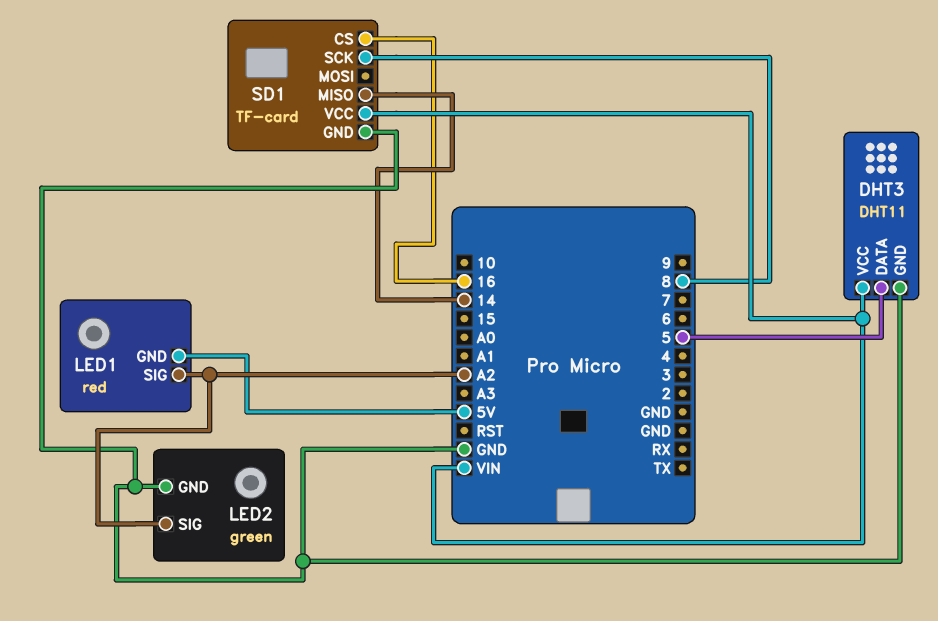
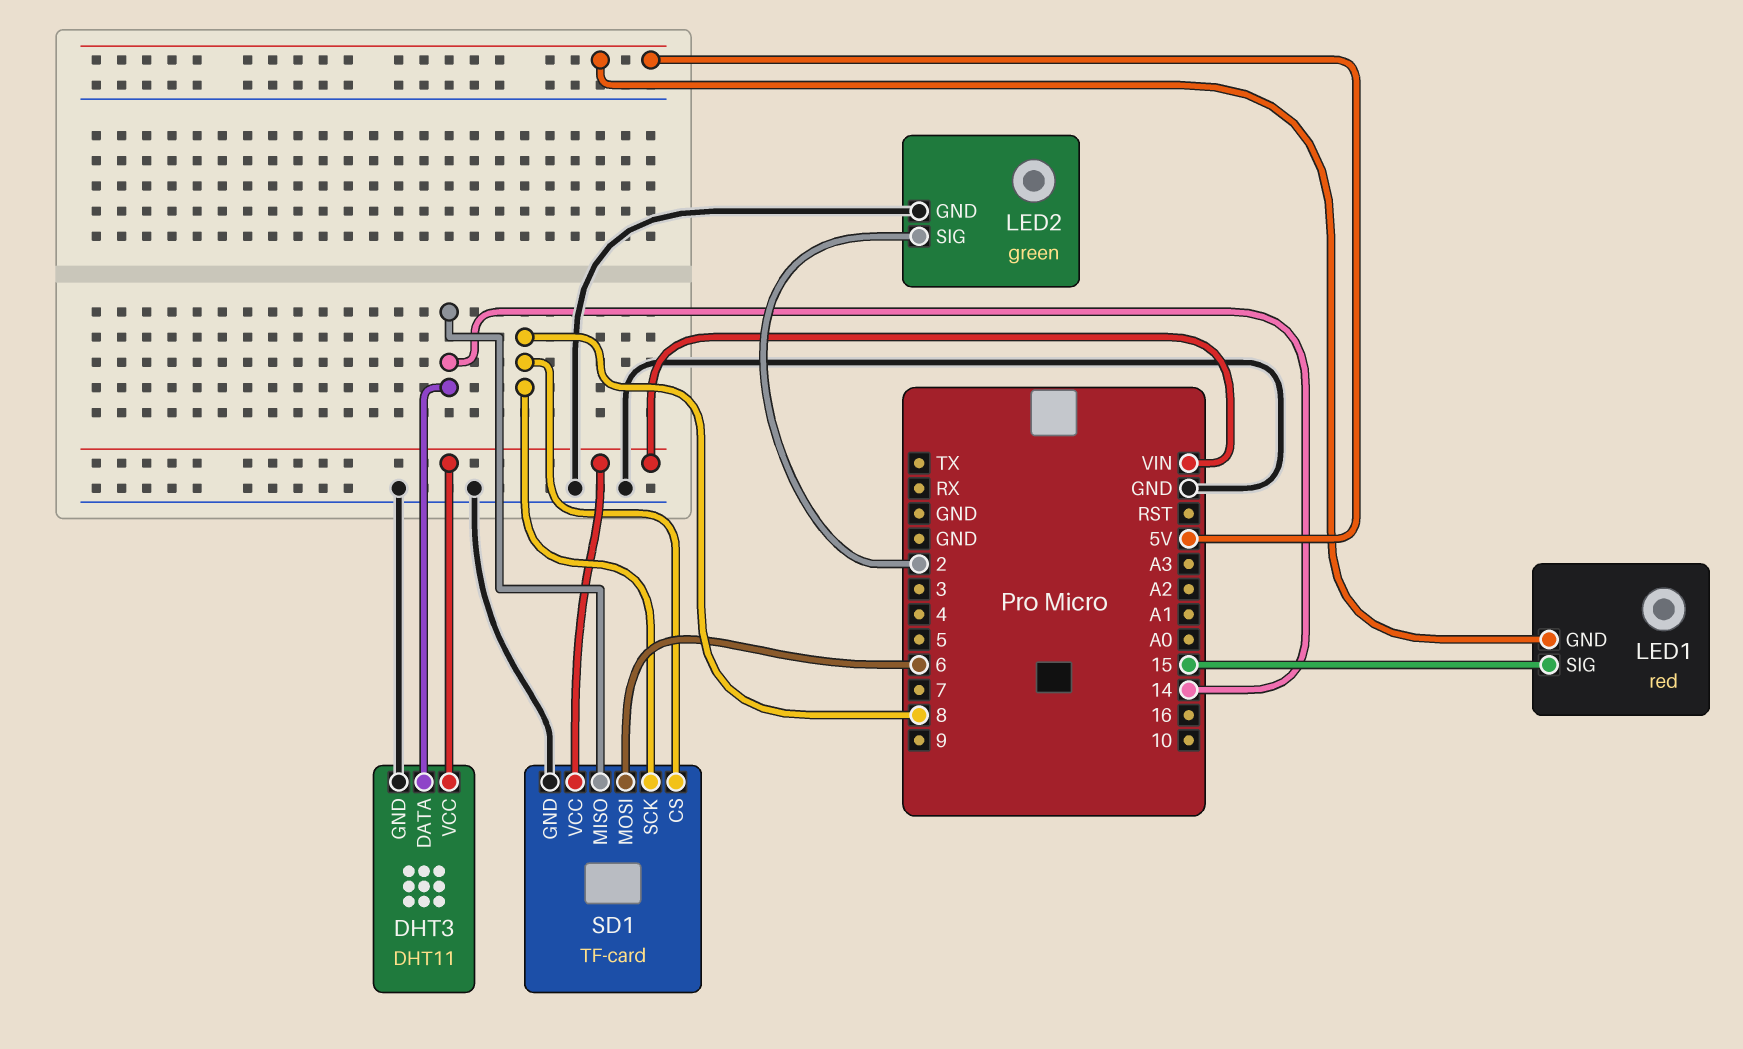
DHT3 pin DATA: 5 -> 14
LED1 pin SIG: A2 -> 15
LED2 pin SIG: A2 -> 2
SD1 pin CS: 16 -> 8
SD1 pin MOSI: none -> 6

